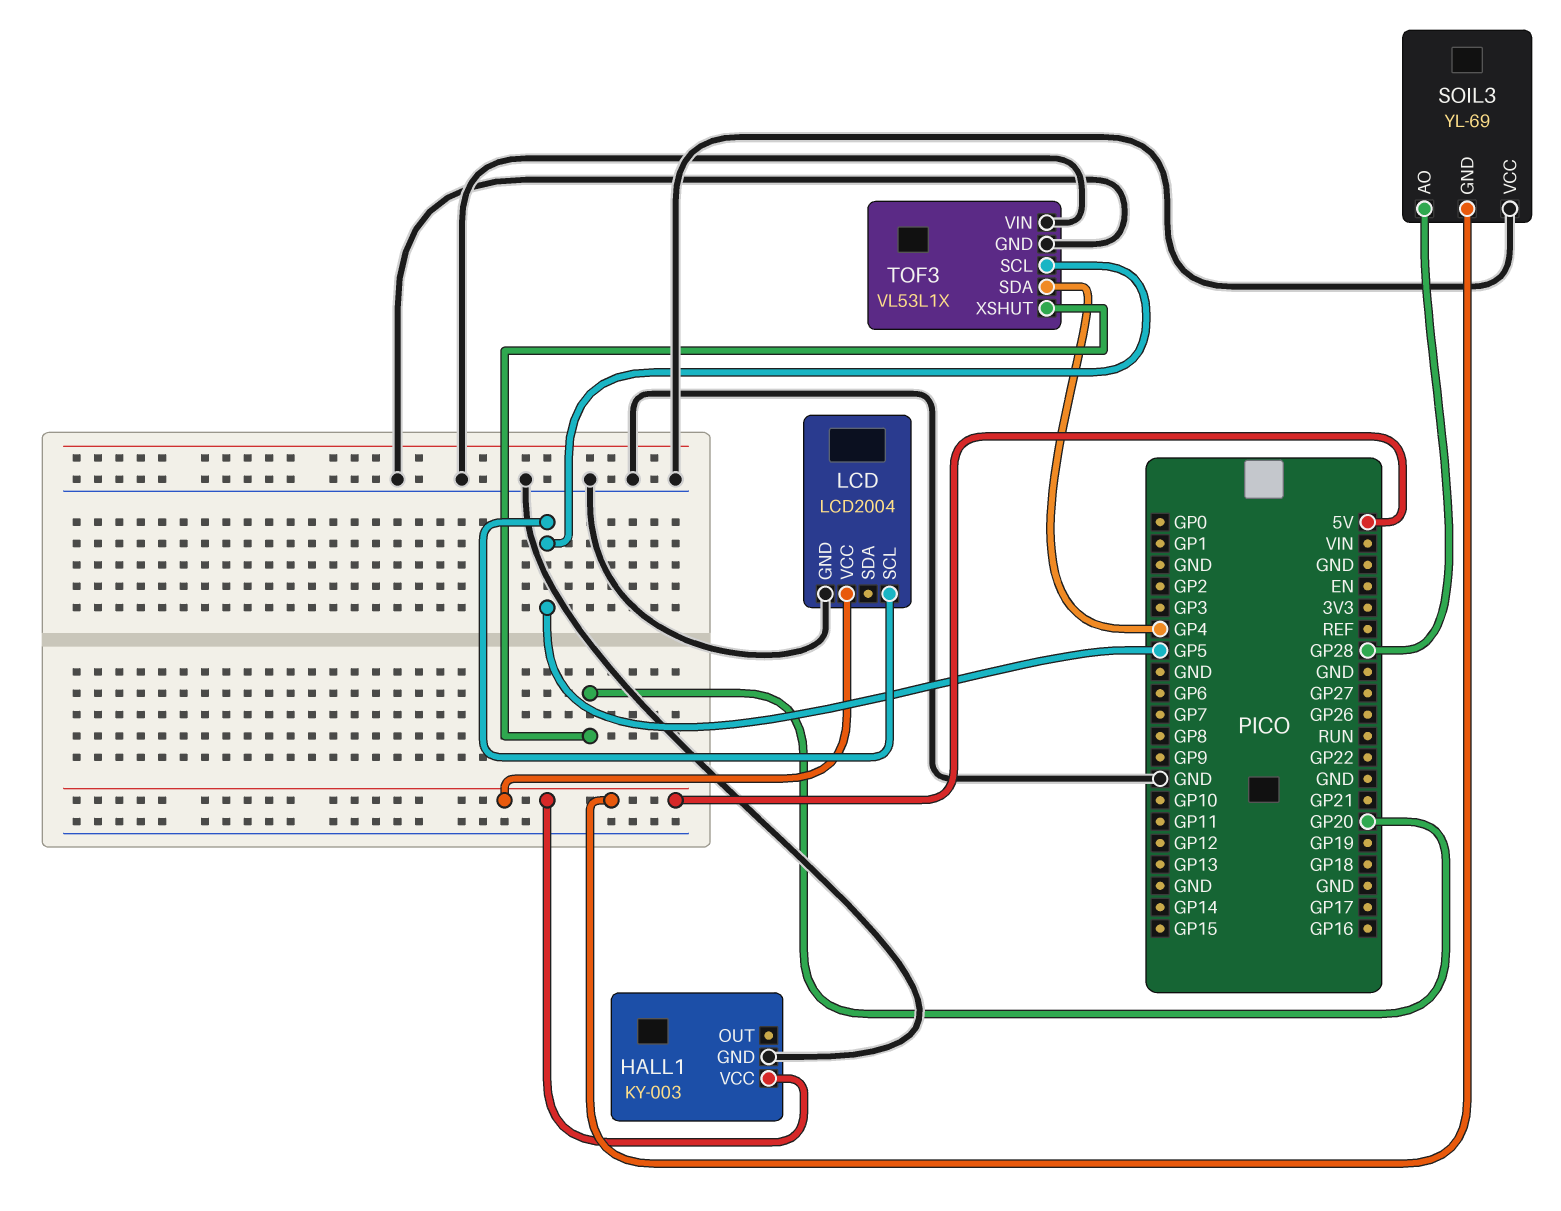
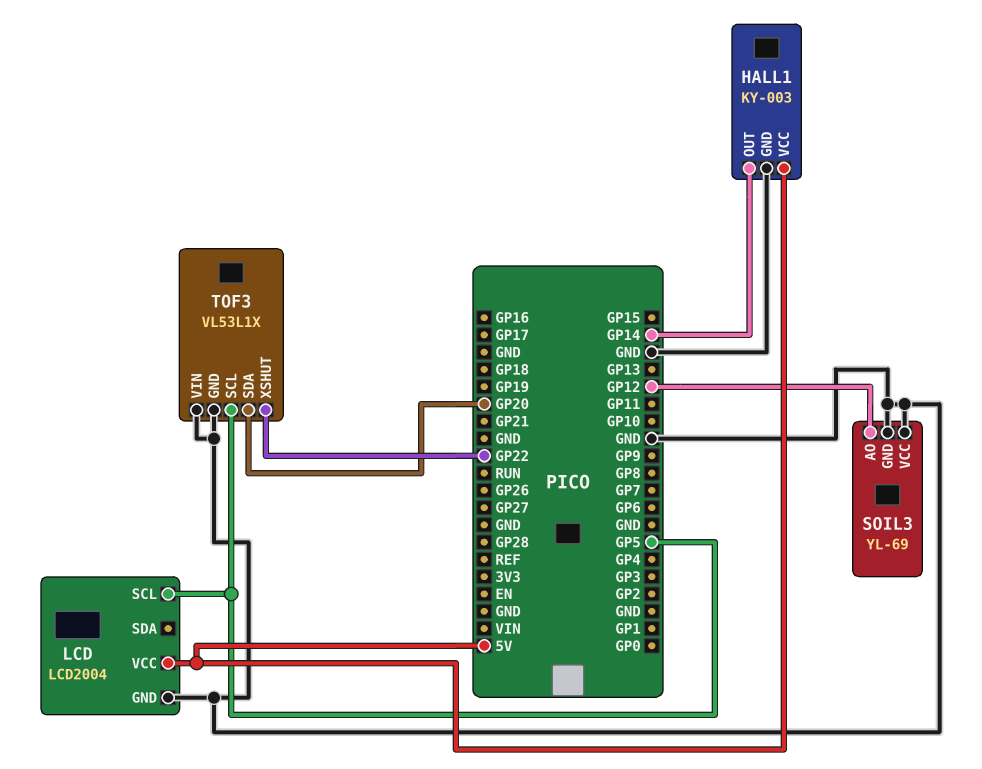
HALL1 pin OUT: none -> GP14
SOIL3 pin AO: GP28 -> GP12
SOIL3 pin GND: 5V -> GND
TOF3 pin SDA: GP4 -> GP20
TOF3 pin XSHUT: GP20 -> GP22

